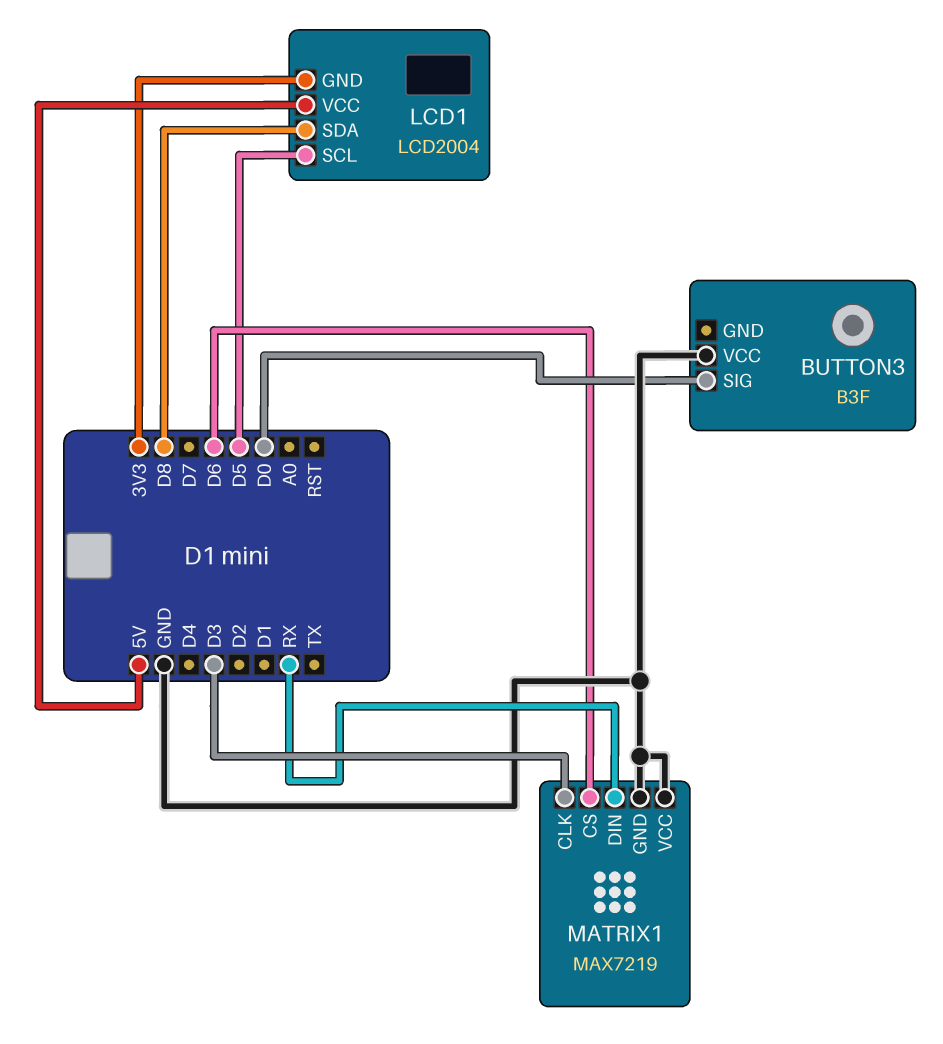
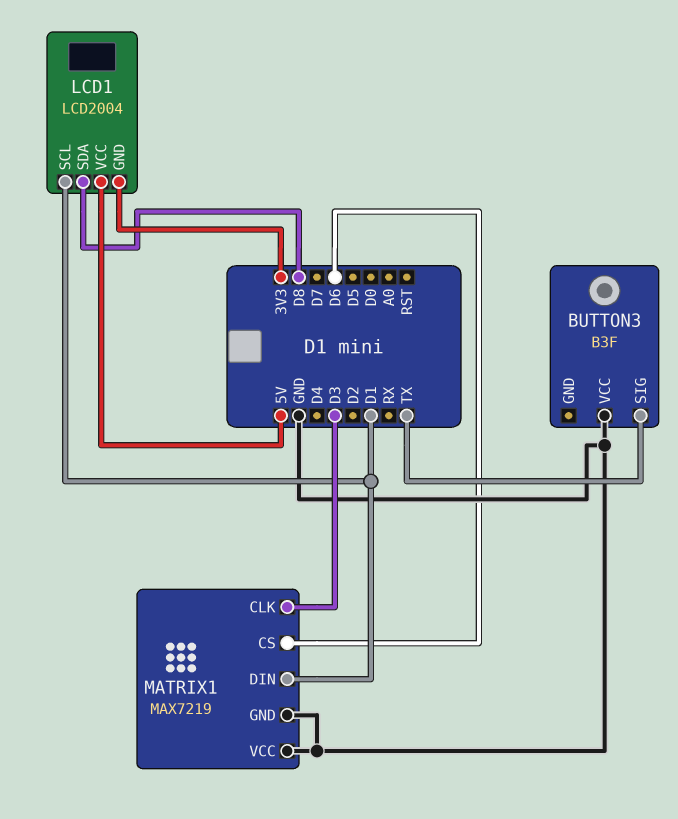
BUTTON3 pin SIG: D0 -> TX
LCD1 pin SCL: D5 -> D1
MATRIX1 pin DIN: RX -> D1

